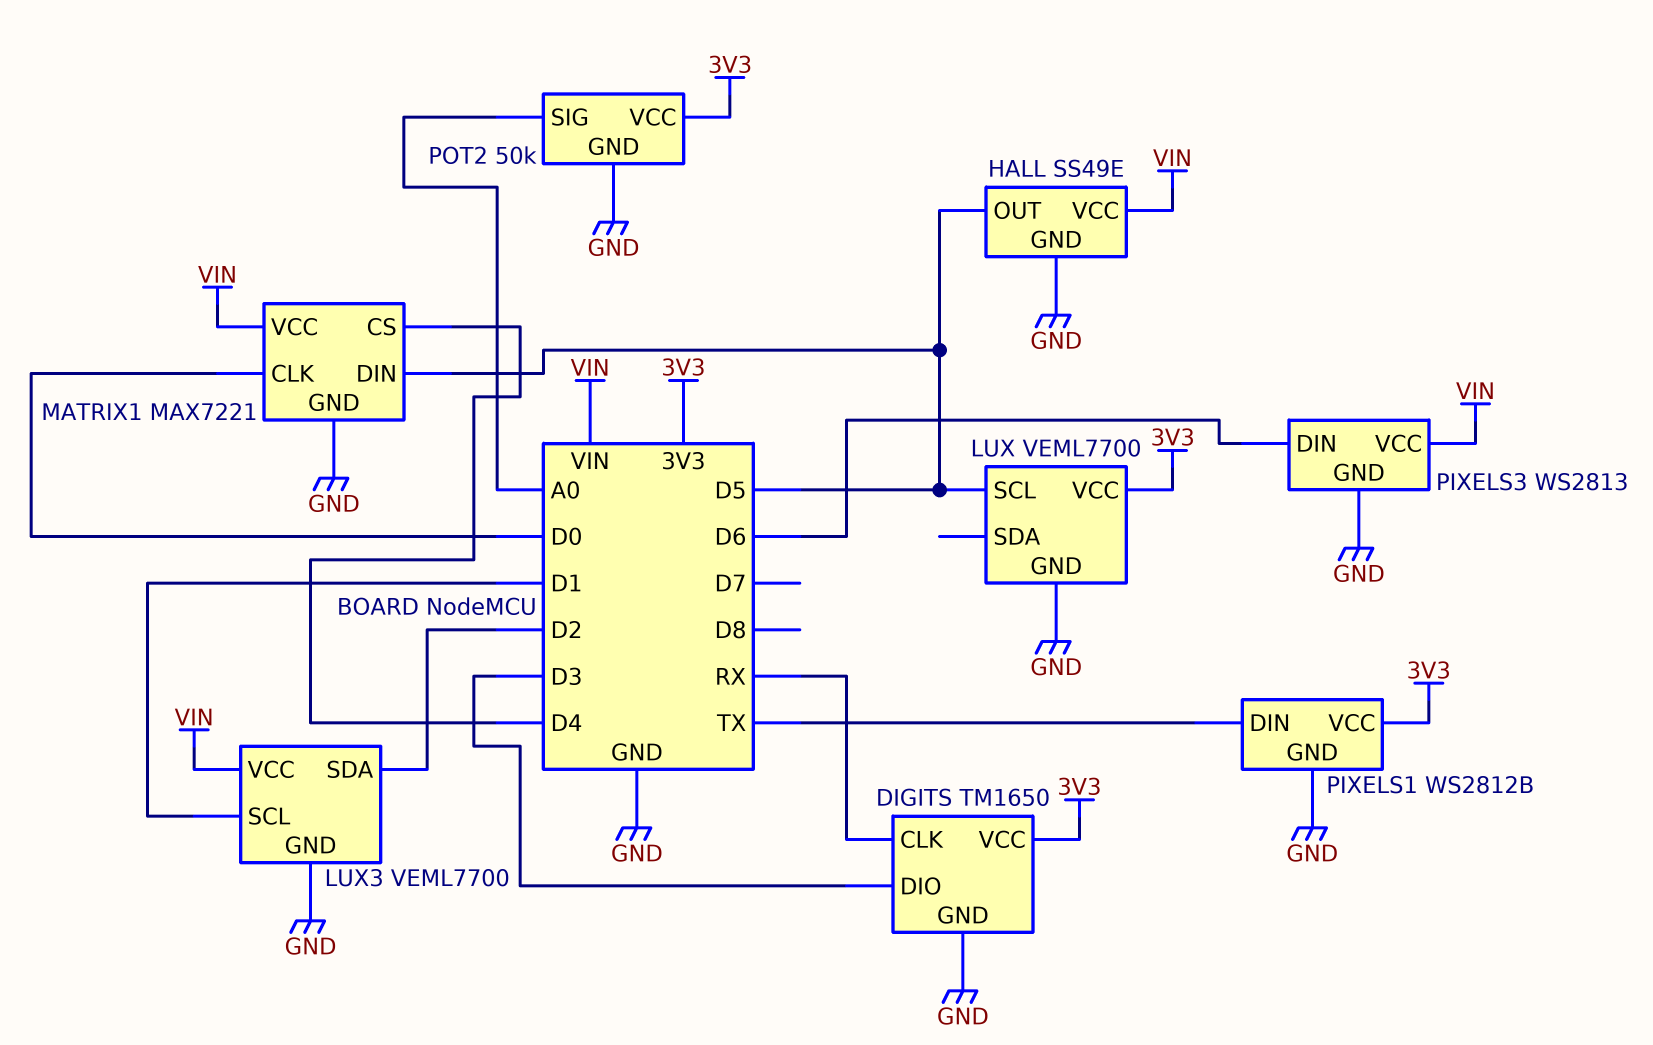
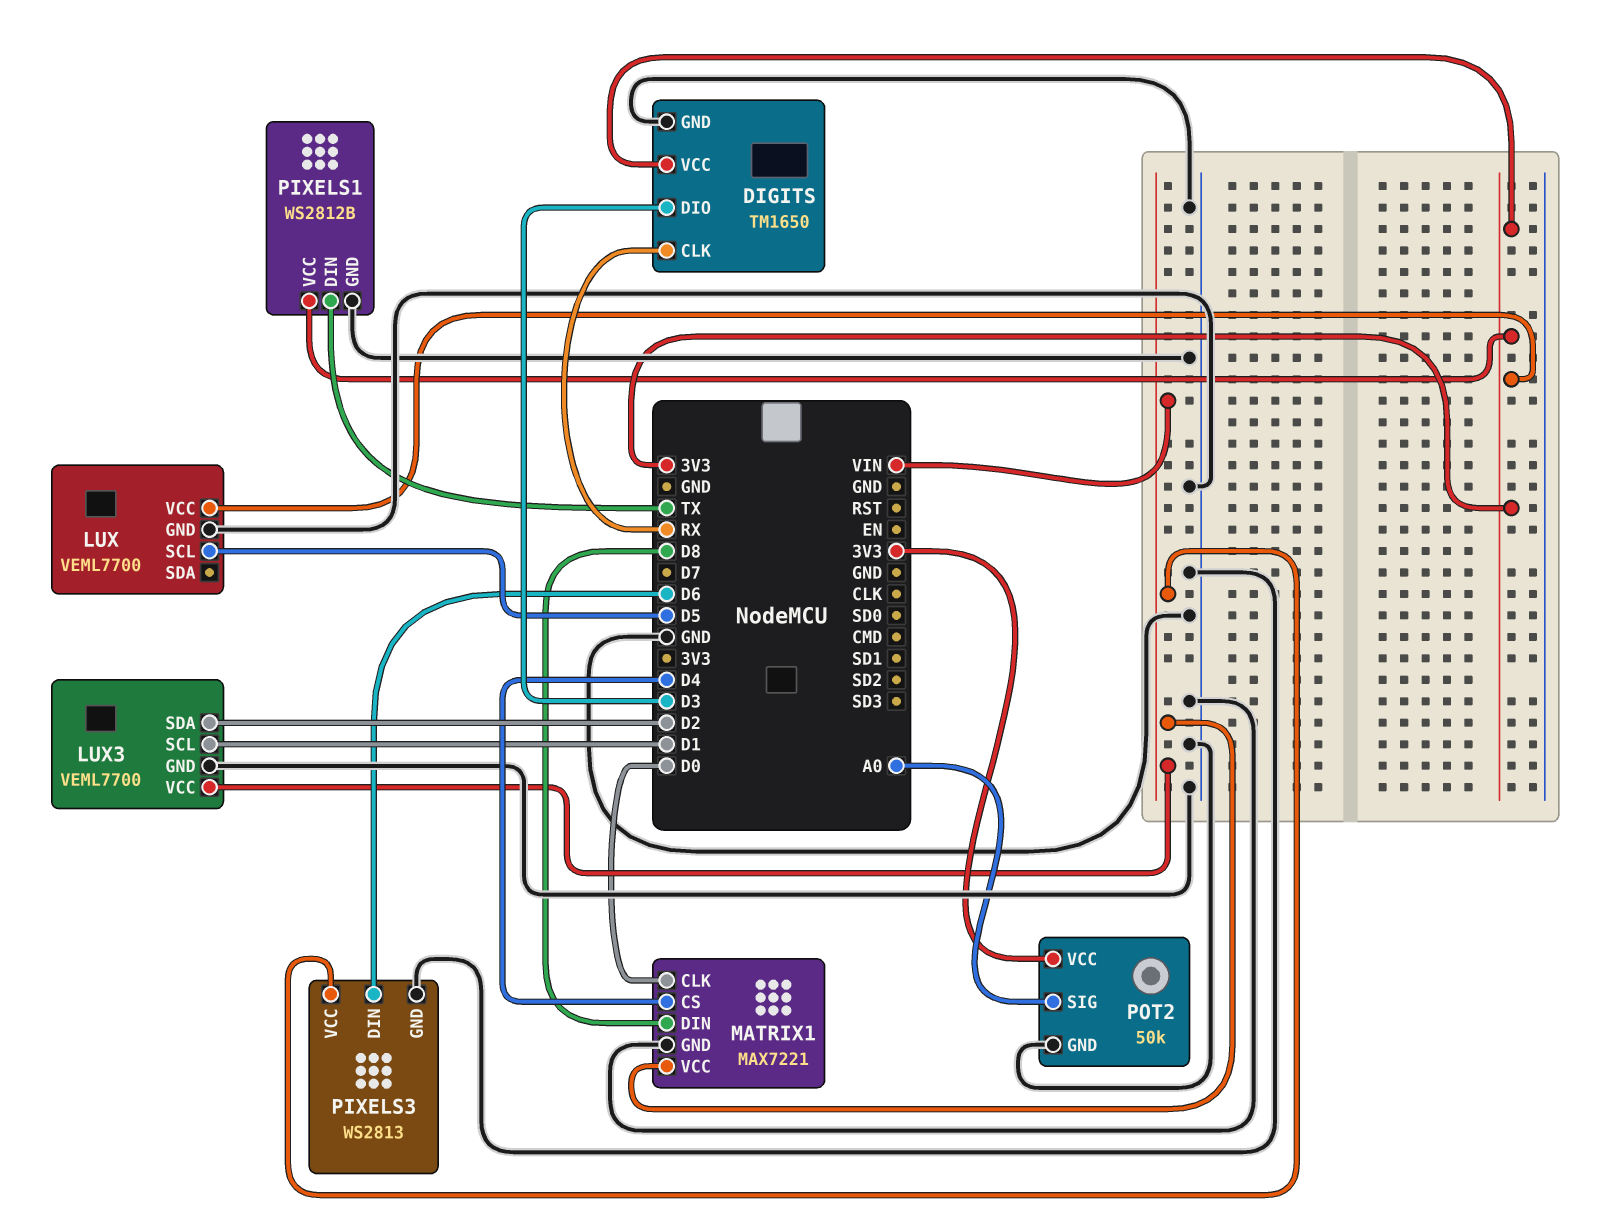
HALL: SS49E -> none
HALL pin GND: GND -> none
HALL pin OUT: D5 -> none
HALL pin VCC: VIN -> none
MATRIX1 pin DIN: D5 -> D8

